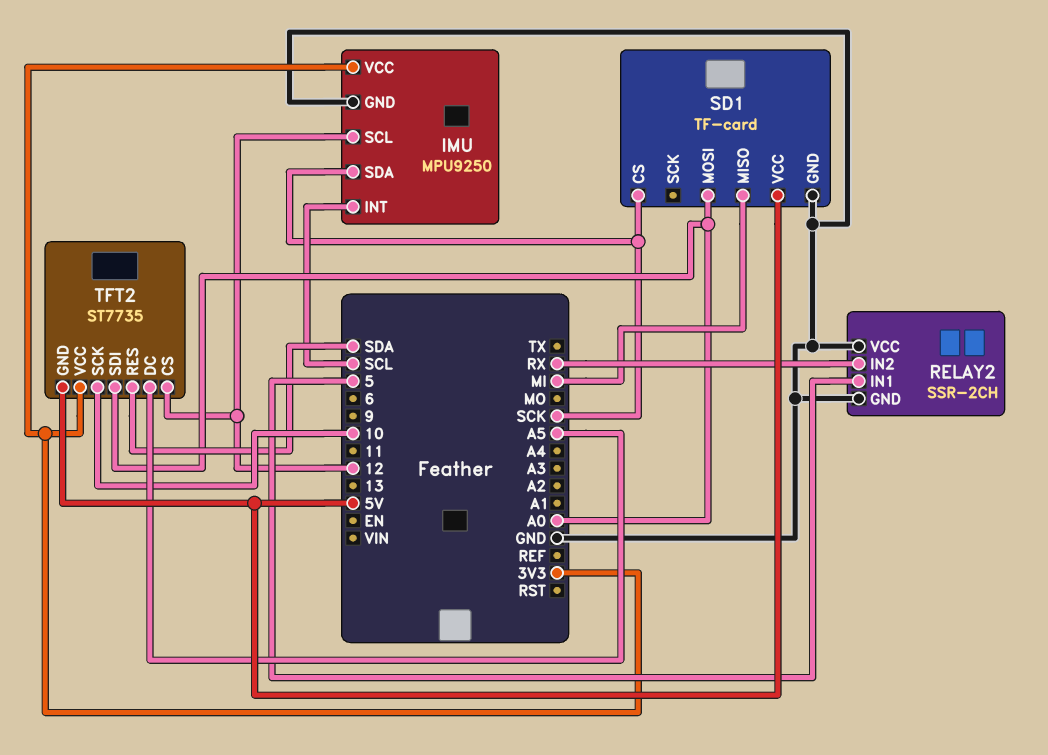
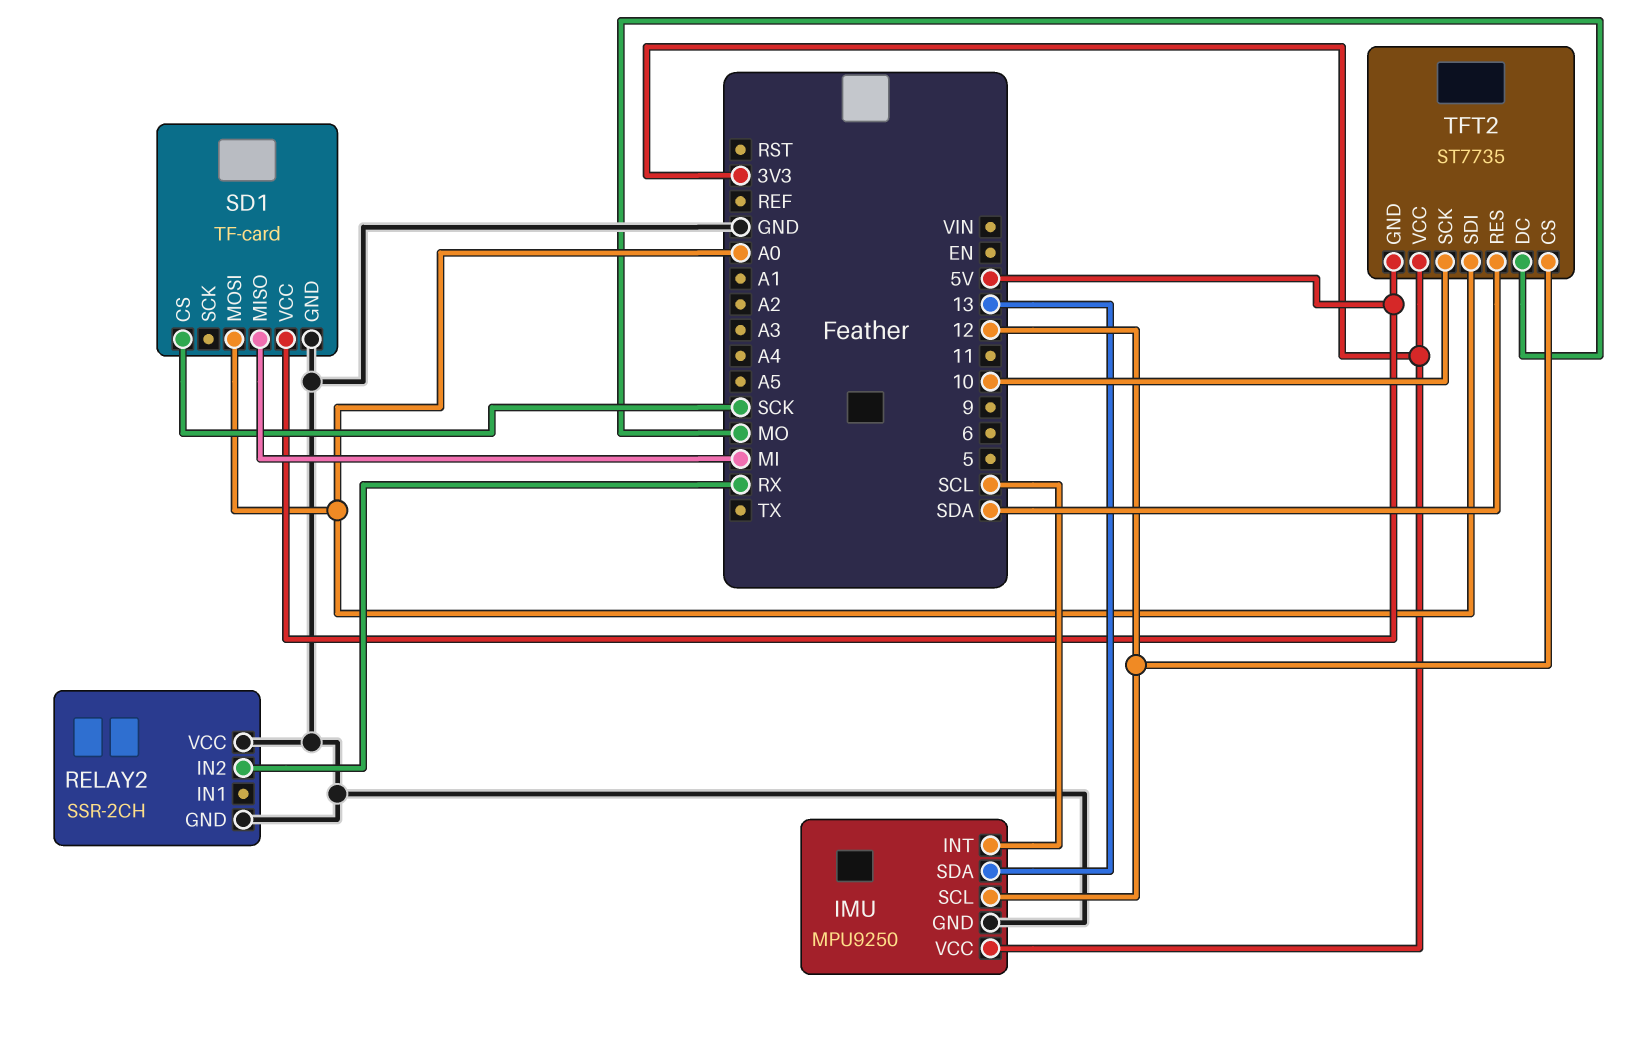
IMU pin SDA: SCK -> 13
RELAY2 pin IN1: 5 -> none
TFT2 pin DC: A5 -> MO

